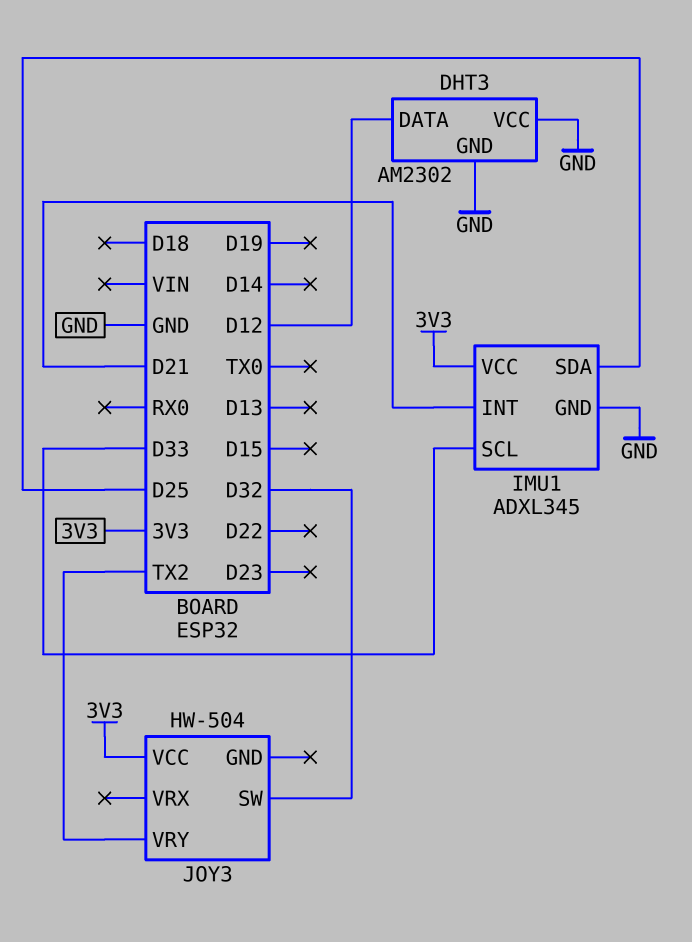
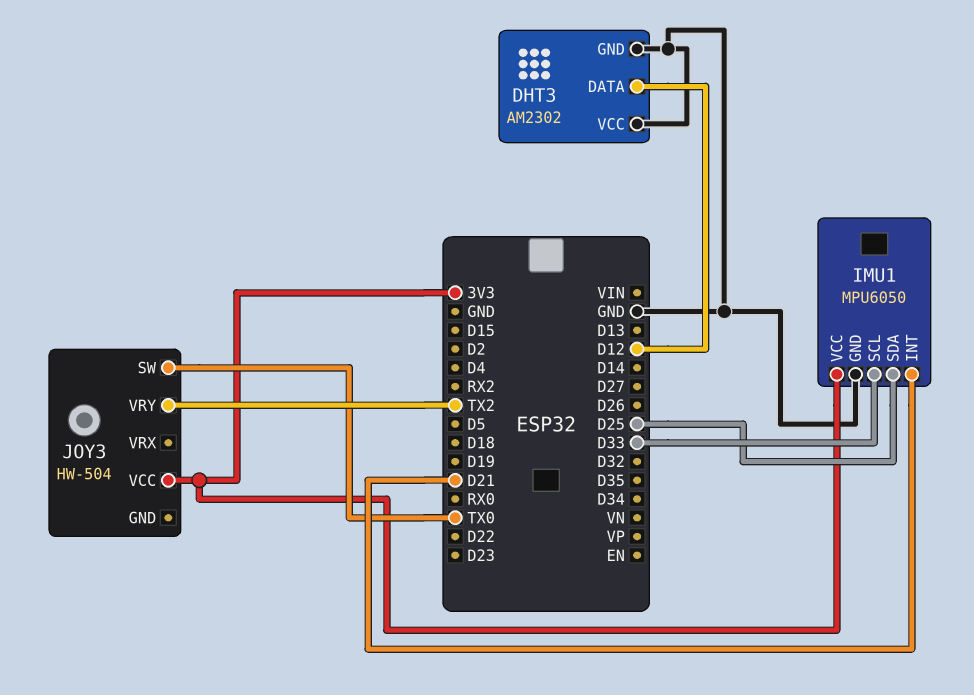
IMU1: ADXL345 -> MPU6050
JOY3 pin SW: D32 -> TX0

